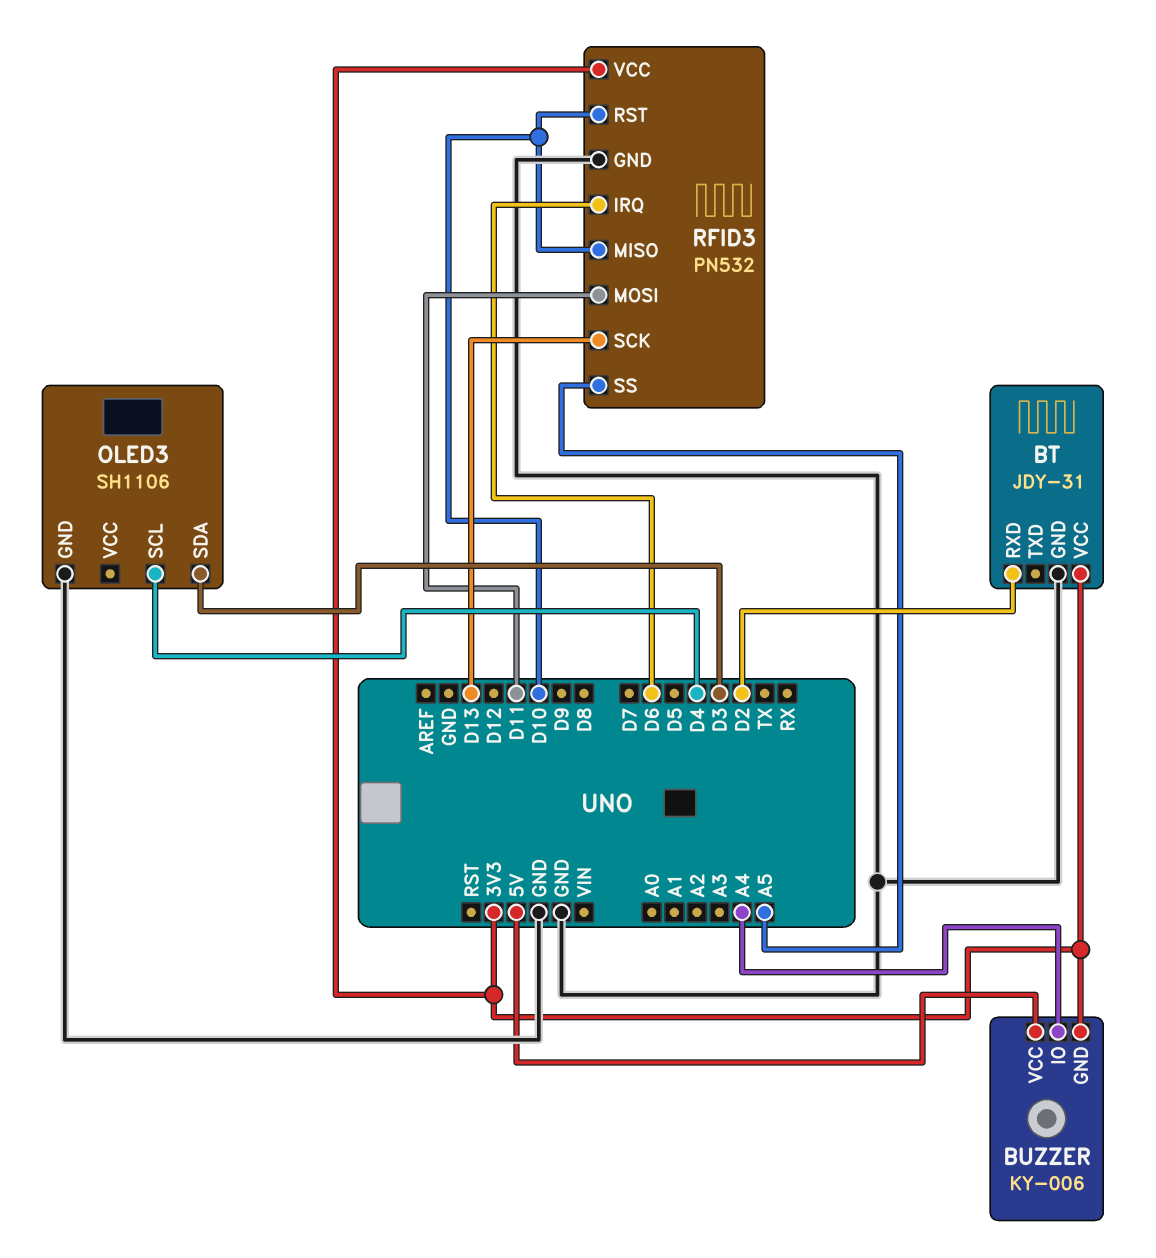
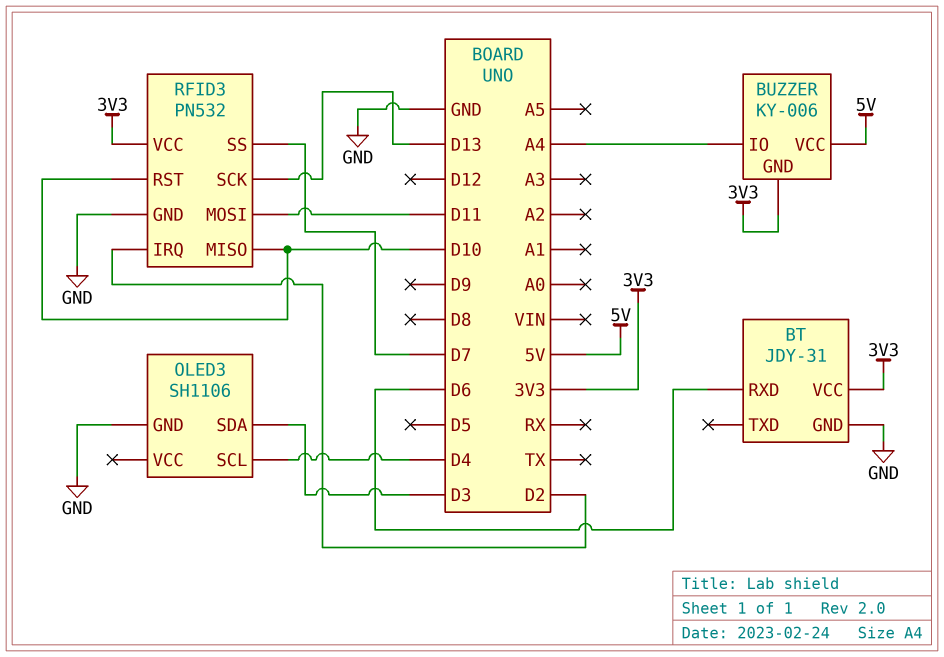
BT pin RXD: D2 -> D6
RFID3 pin IRQ: D6 -> D2
RFID3 pin SS: A5 -> D7

